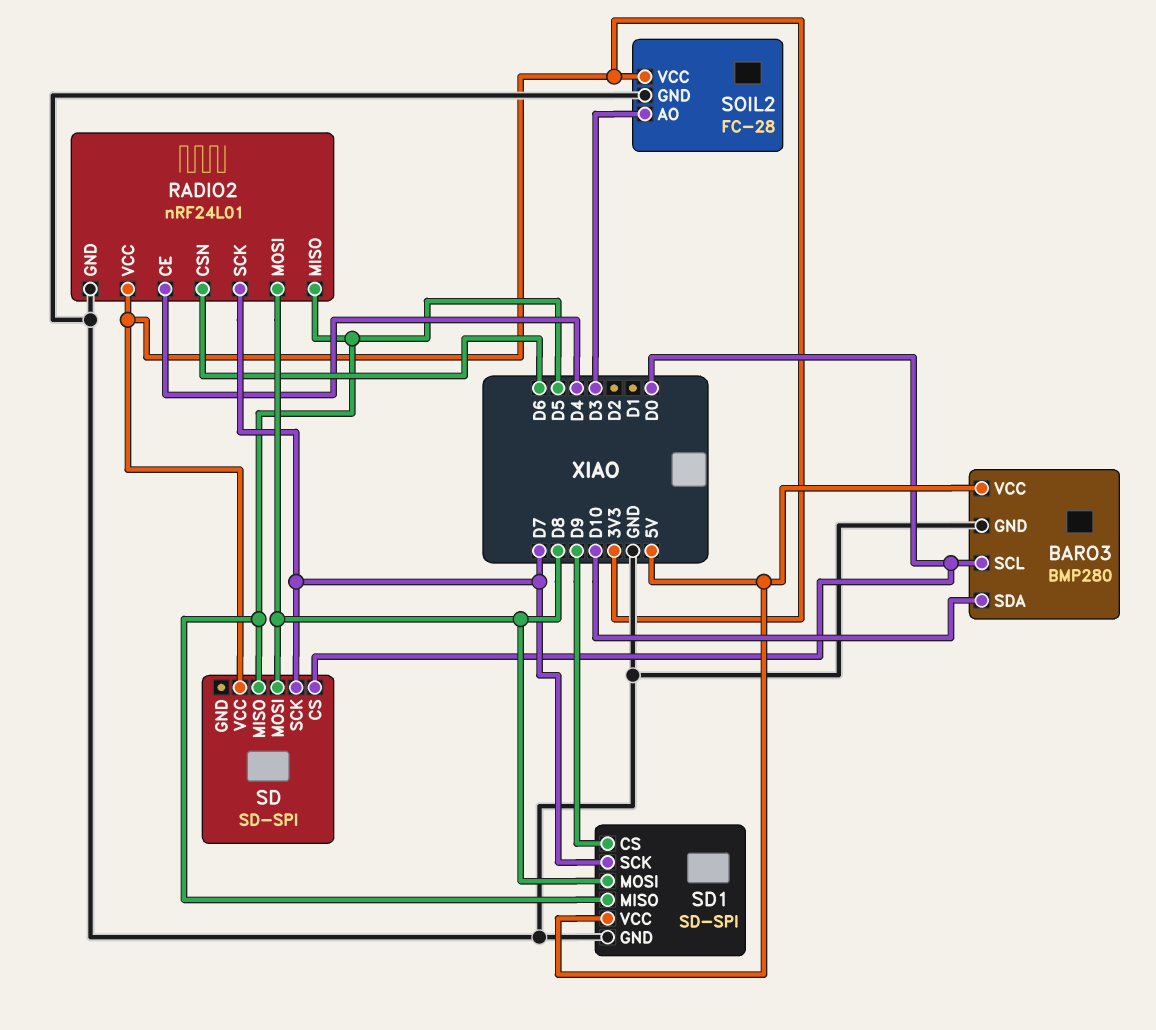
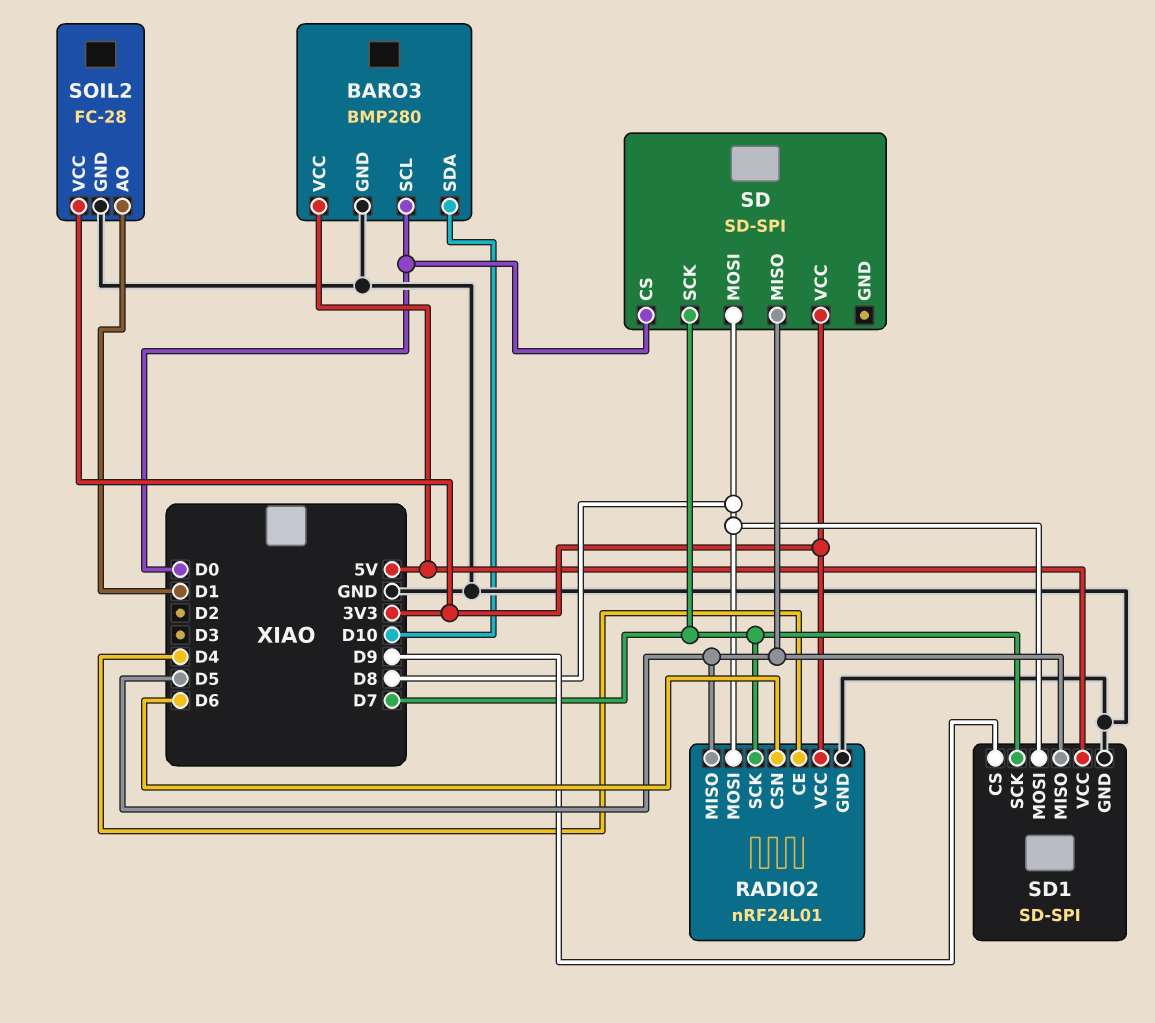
SOIL2 pin AO: D3 -> D1

